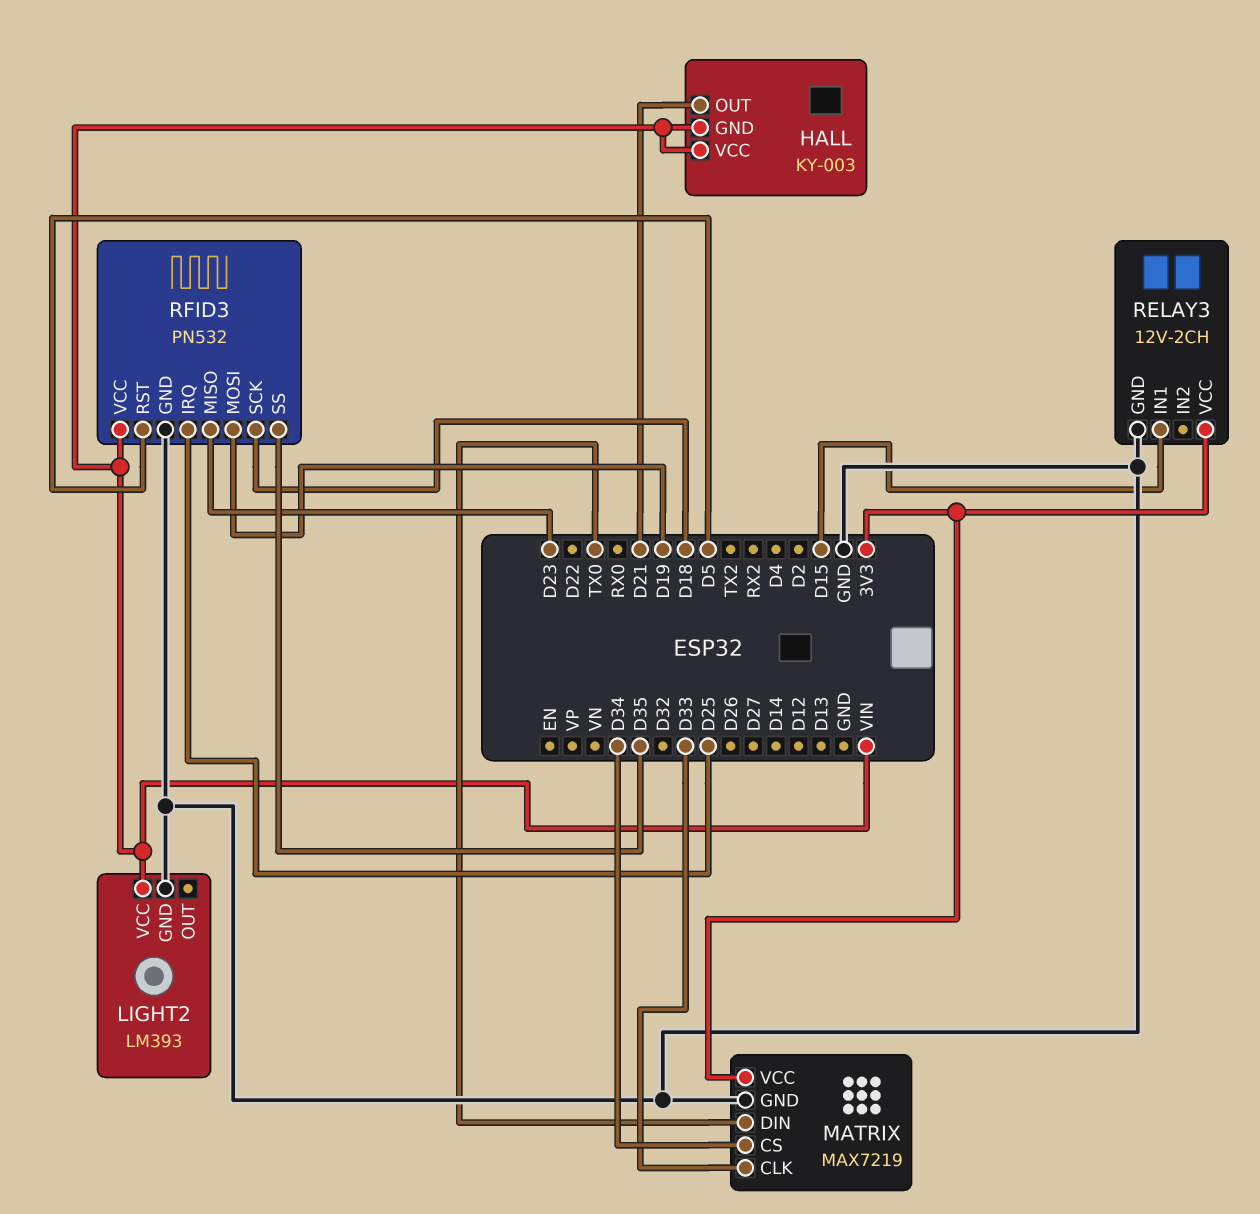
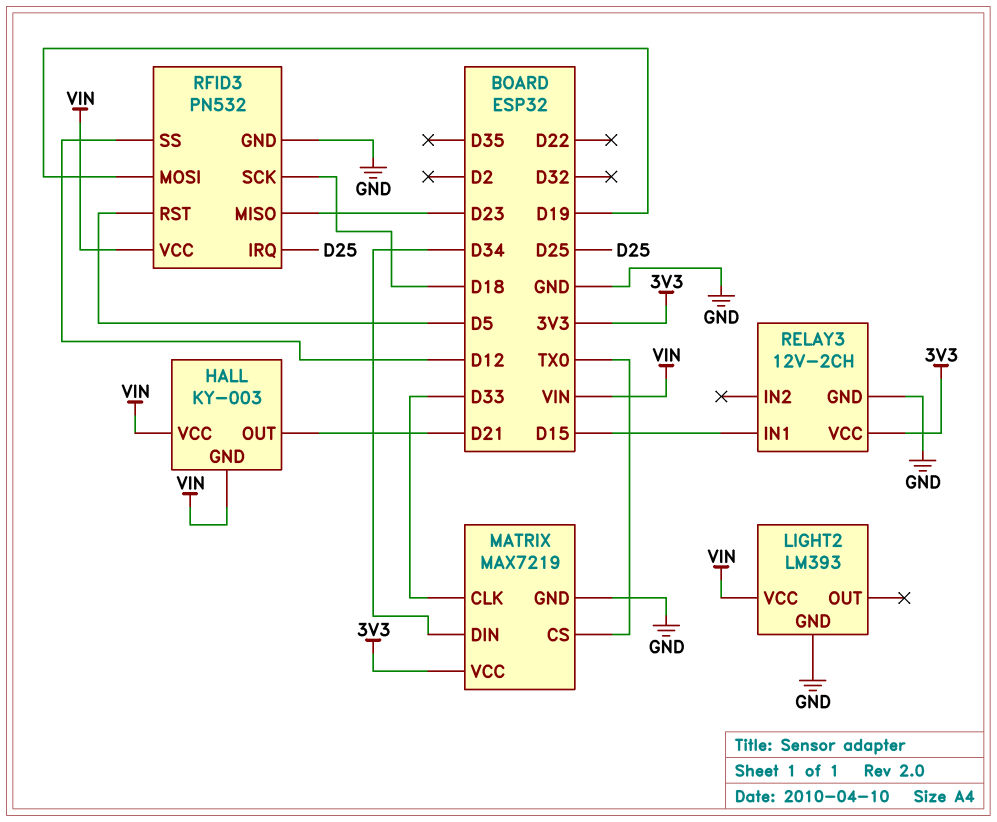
MATRIX pin CS: D34 -> TX0
MATRIX pin DIN: TX0 -> D34
RFID3 pin SS: D35 -> D12

